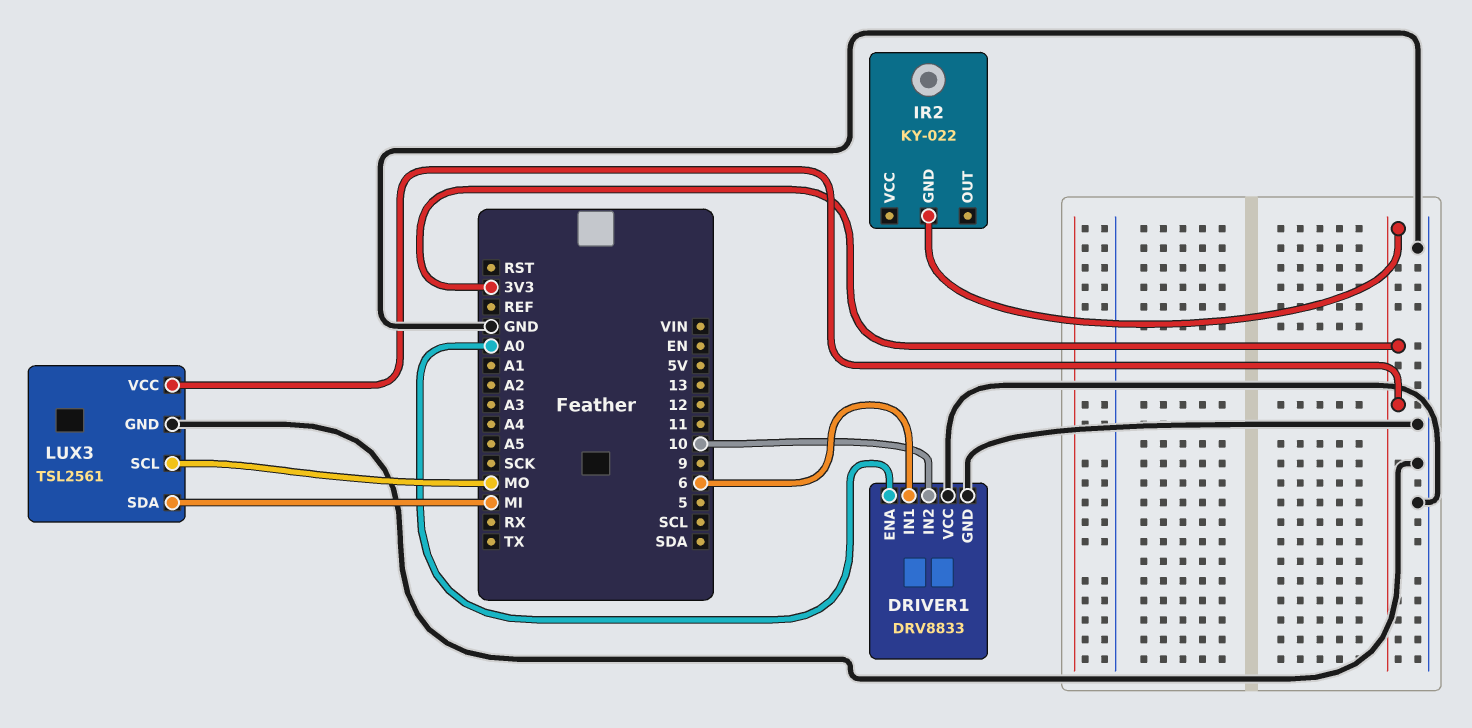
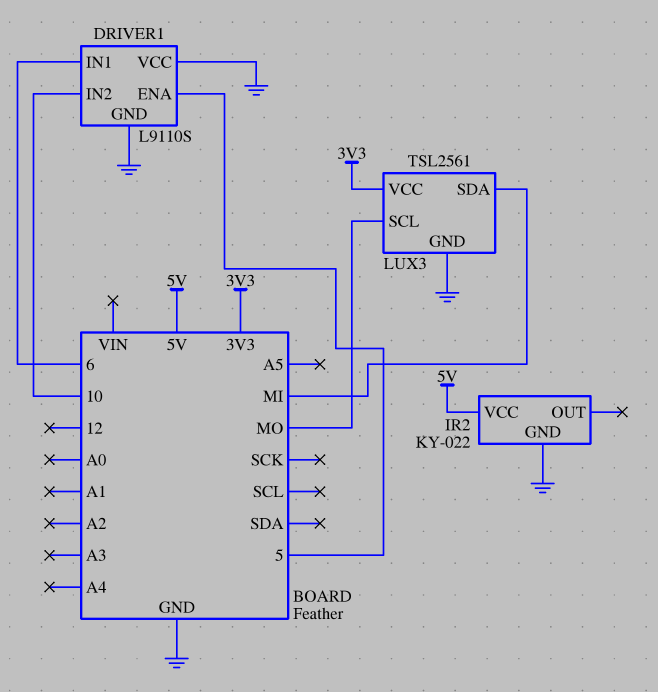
DRIVER1: DRV8833 -> L9110S
DRIVER1 pin ENA: A0 -> 5
IR2 pin GND: 3V3 -> GND
IR2 pin VCC: none -> 5V

